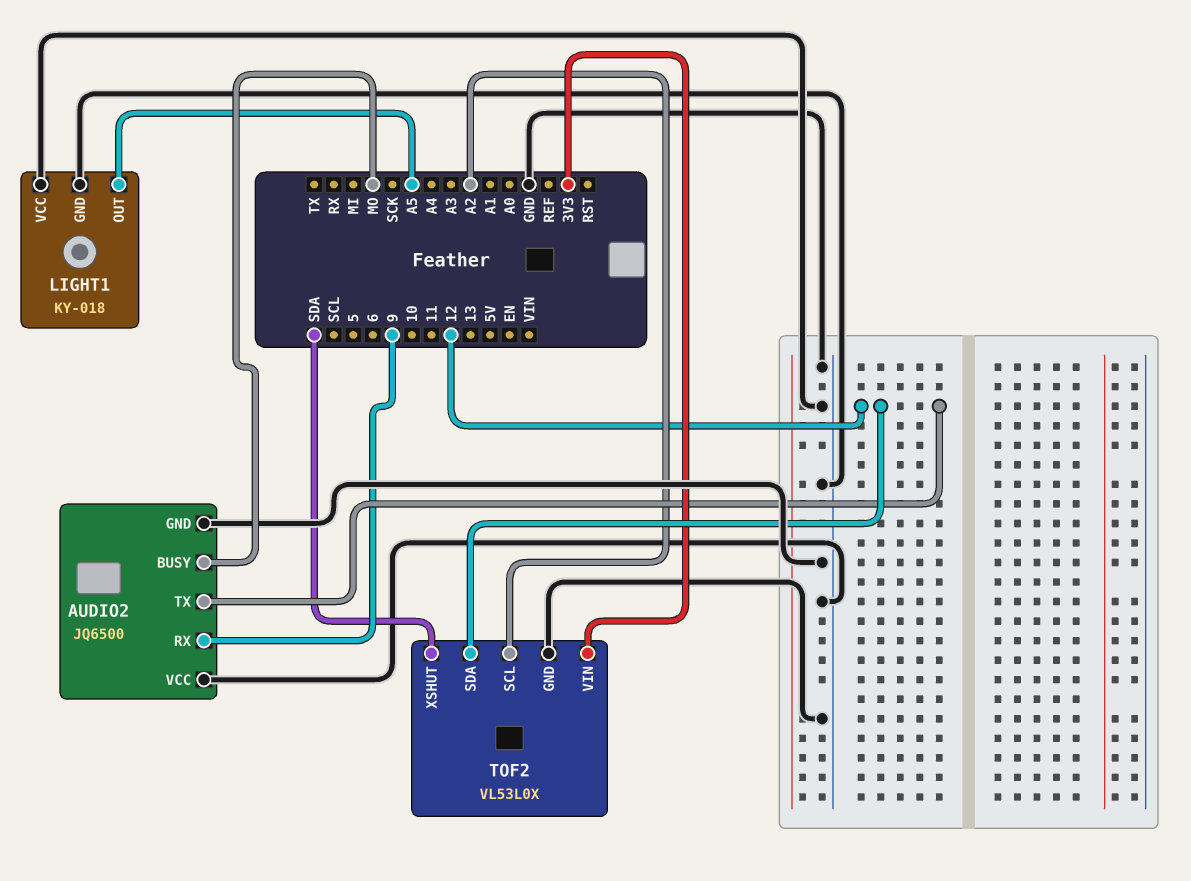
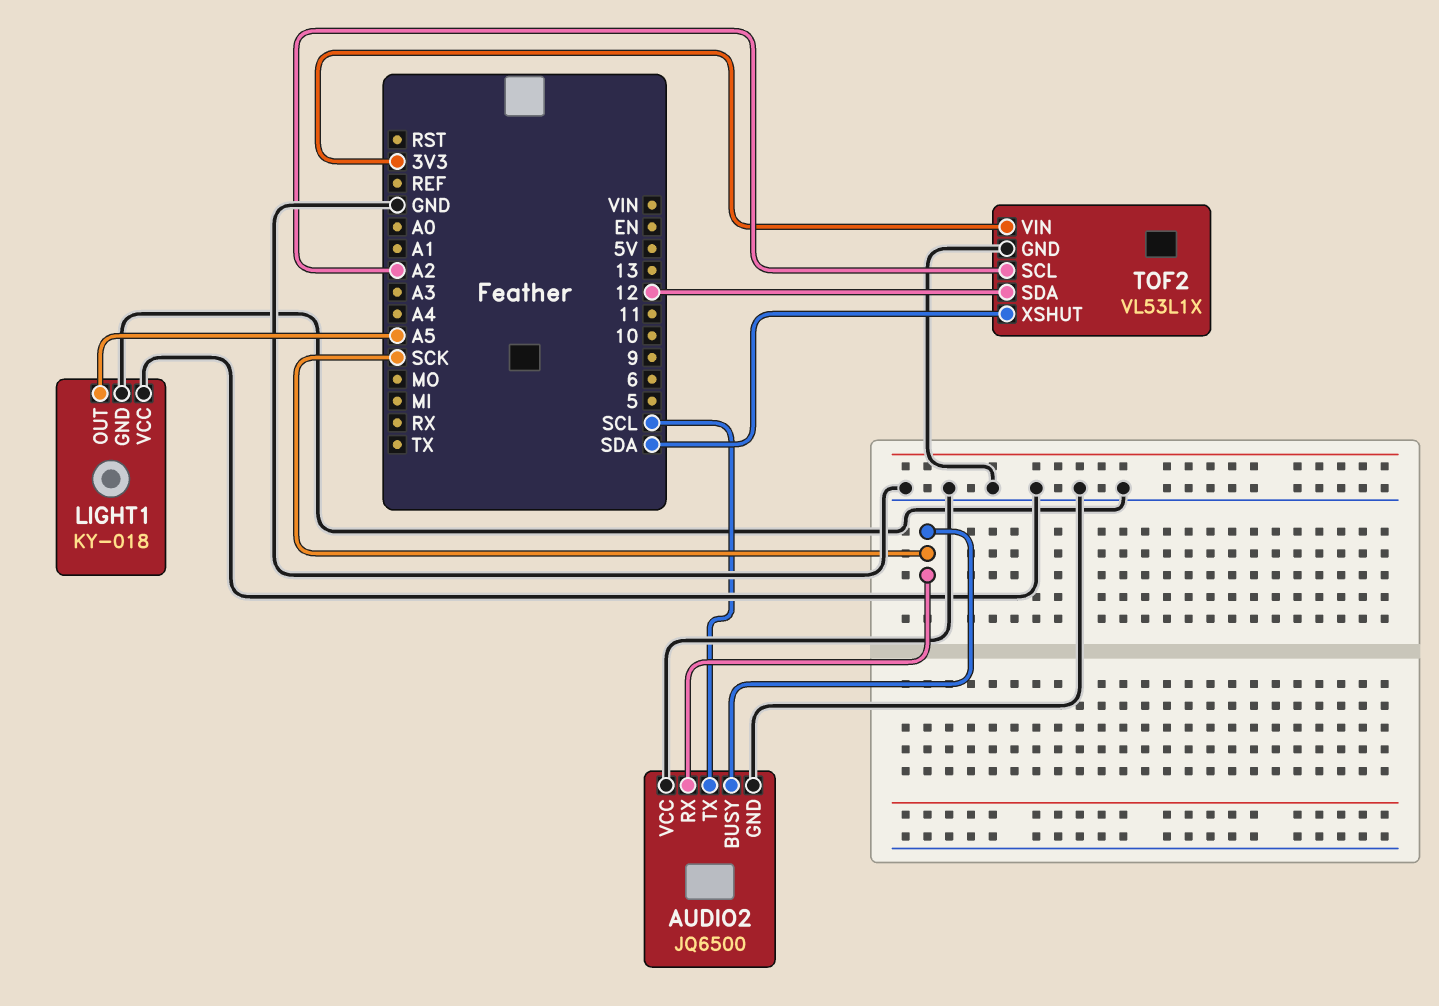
AUDIO2 pin BUSY: MO -> SCK
AUDIO2 pin RX: 9 -> SCK
AUDIO2 pin TX: 12 -> SCL
TOF2: VL53L0X -> VL53L1X

